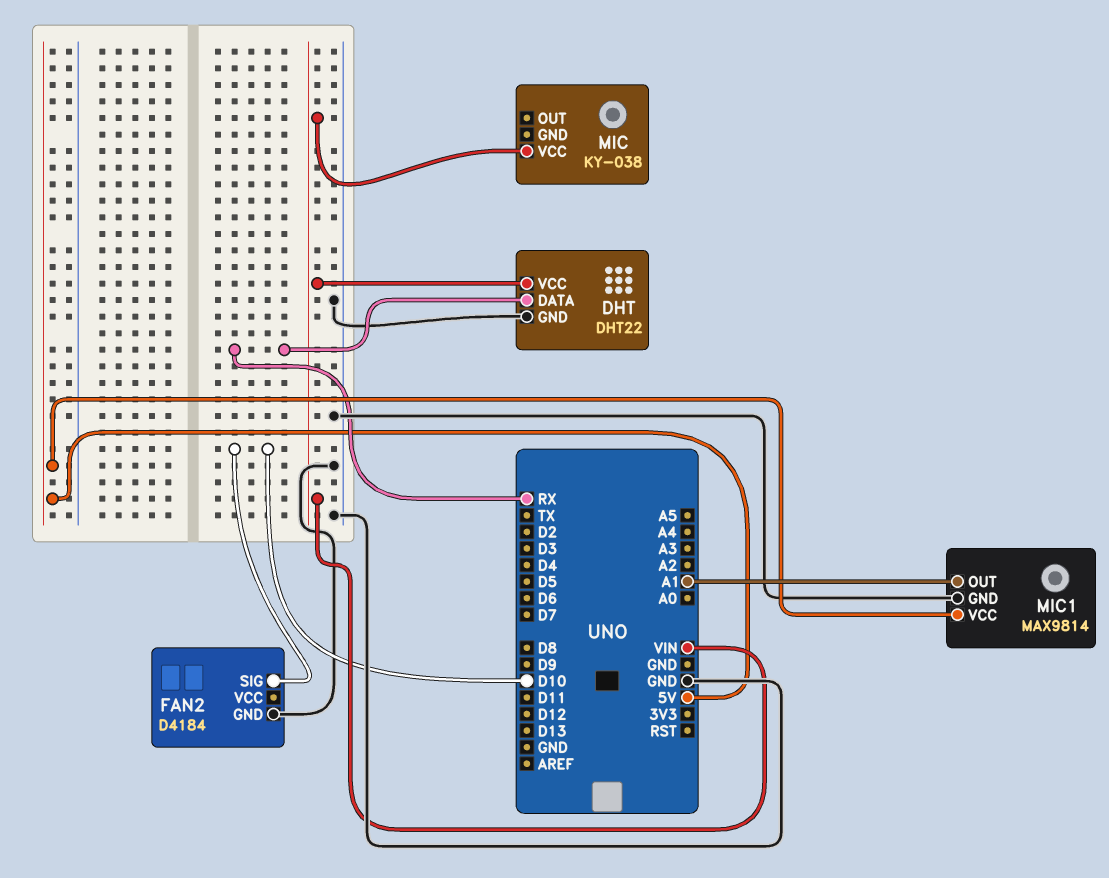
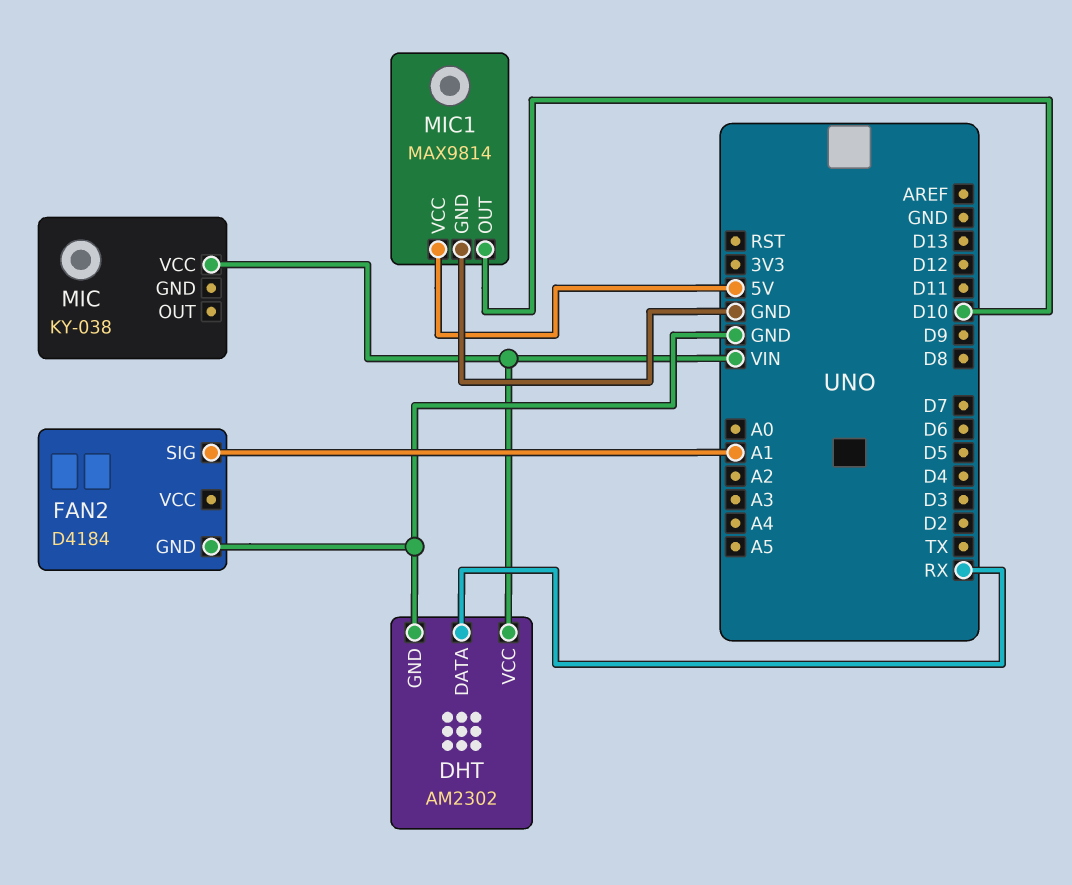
DHT: DHT22 -> AM2302
FAN2 pin SIG: D10 -> A1
MIC1 pin OUT: A1 -> D10

